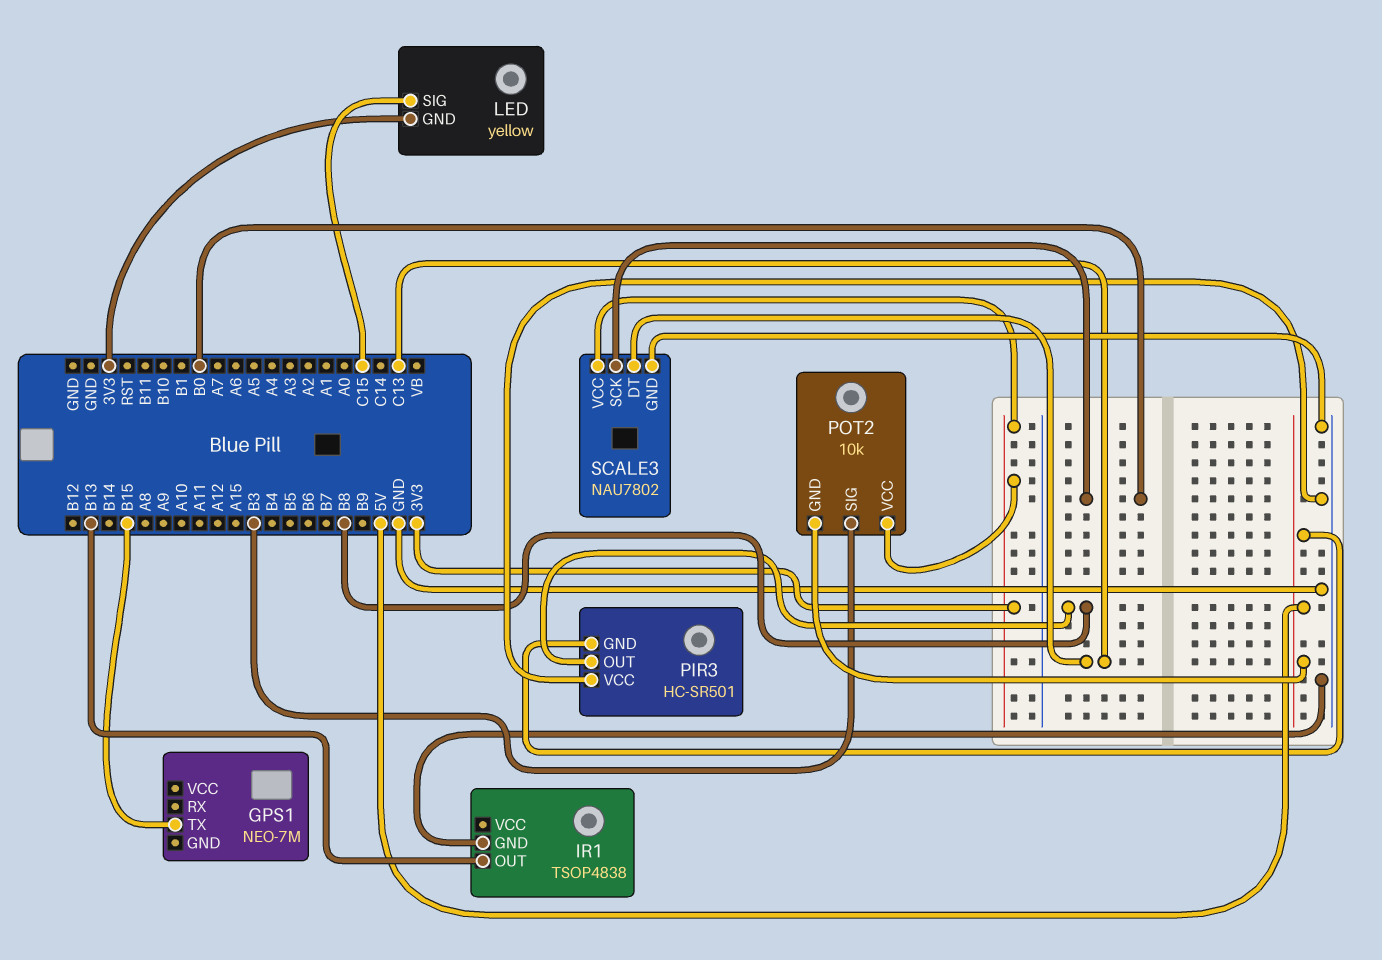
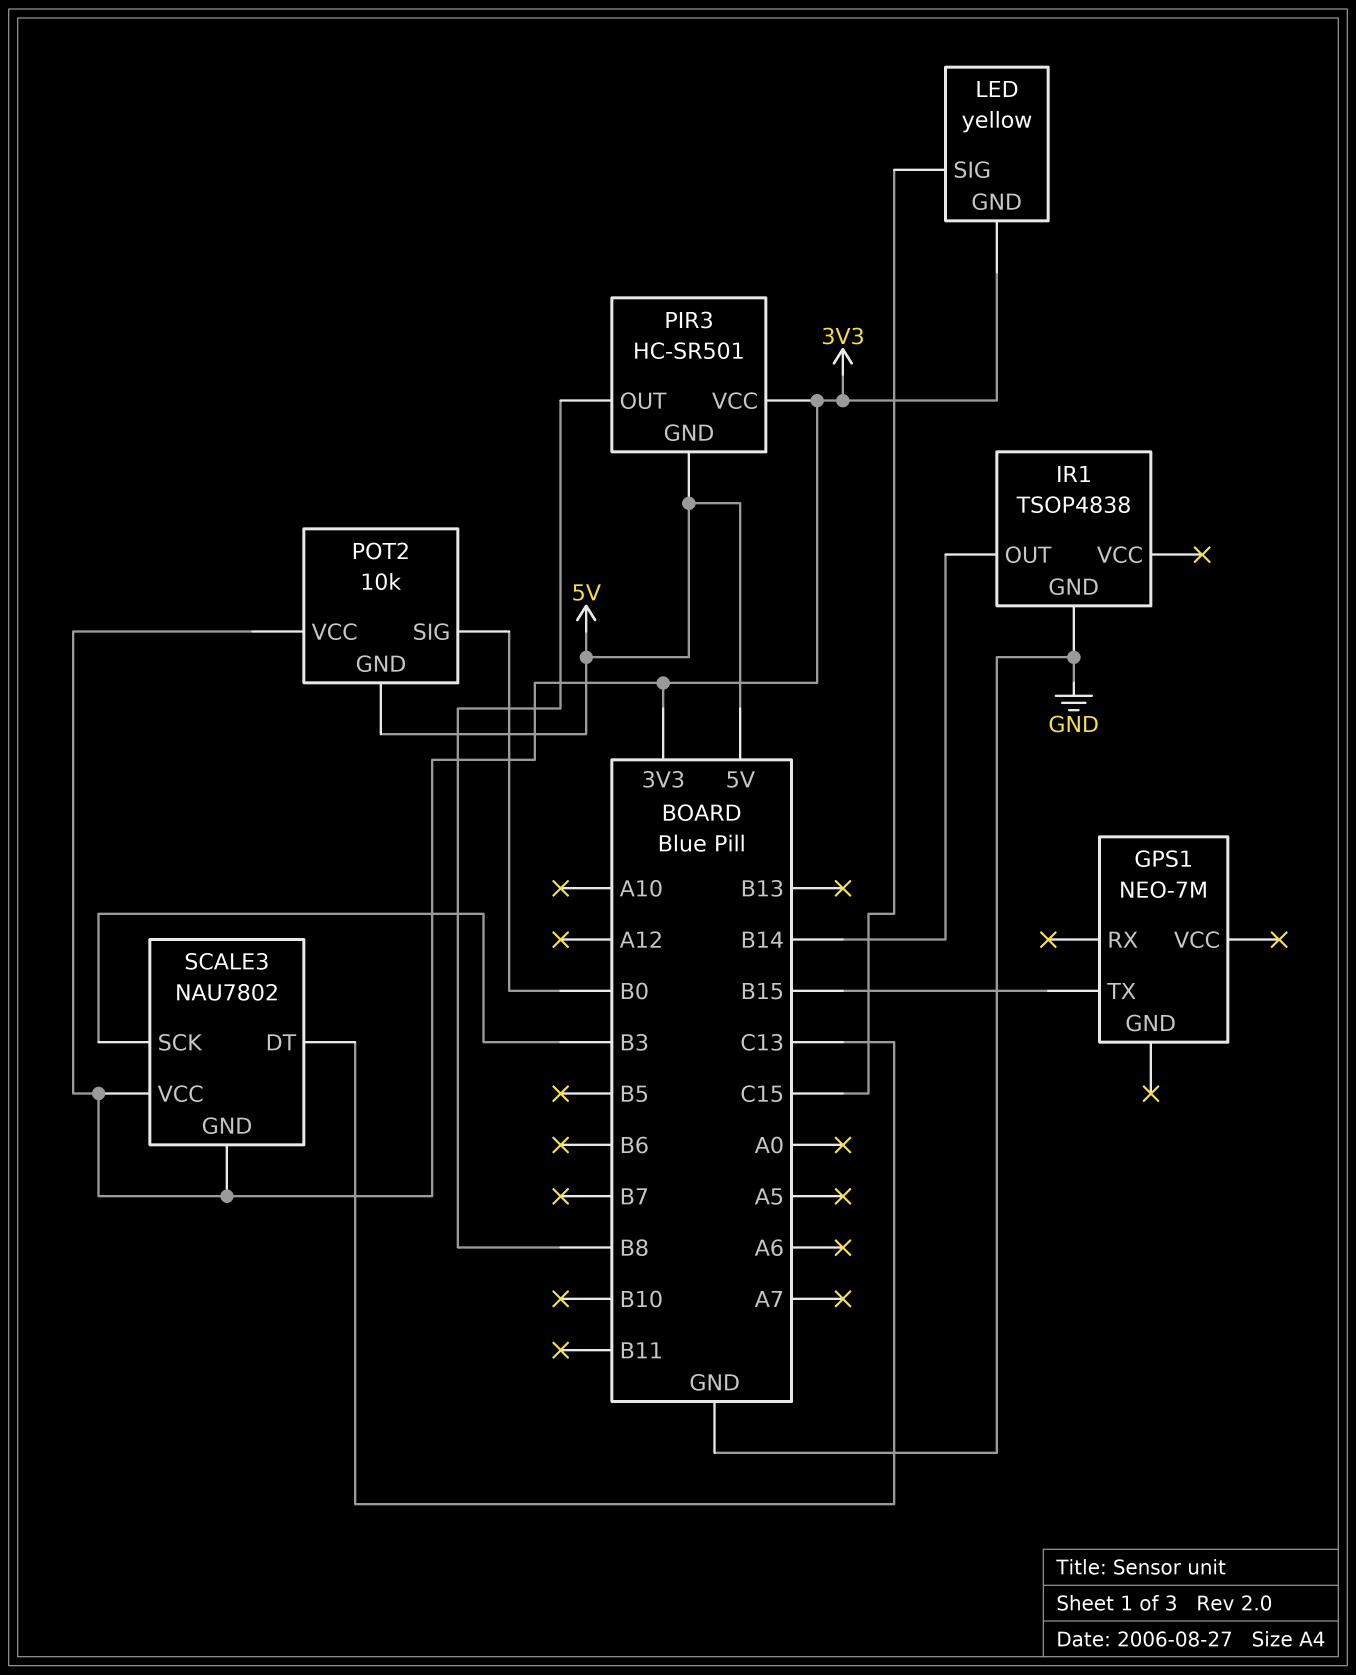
IR1 pin OUT: B13 -> B14
PIR3 pin VCC: GND -> 3V3
POT2 pin SIG: B3 -> B0
SCALE3 pin GND: GND -> 3V3
SCALE3 pin SCK: B0 -> B3

